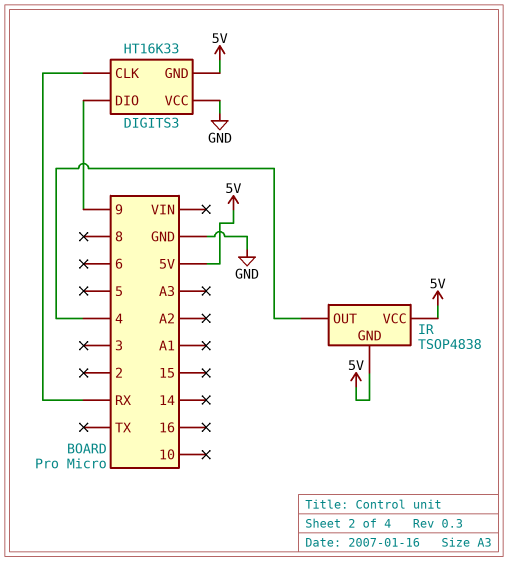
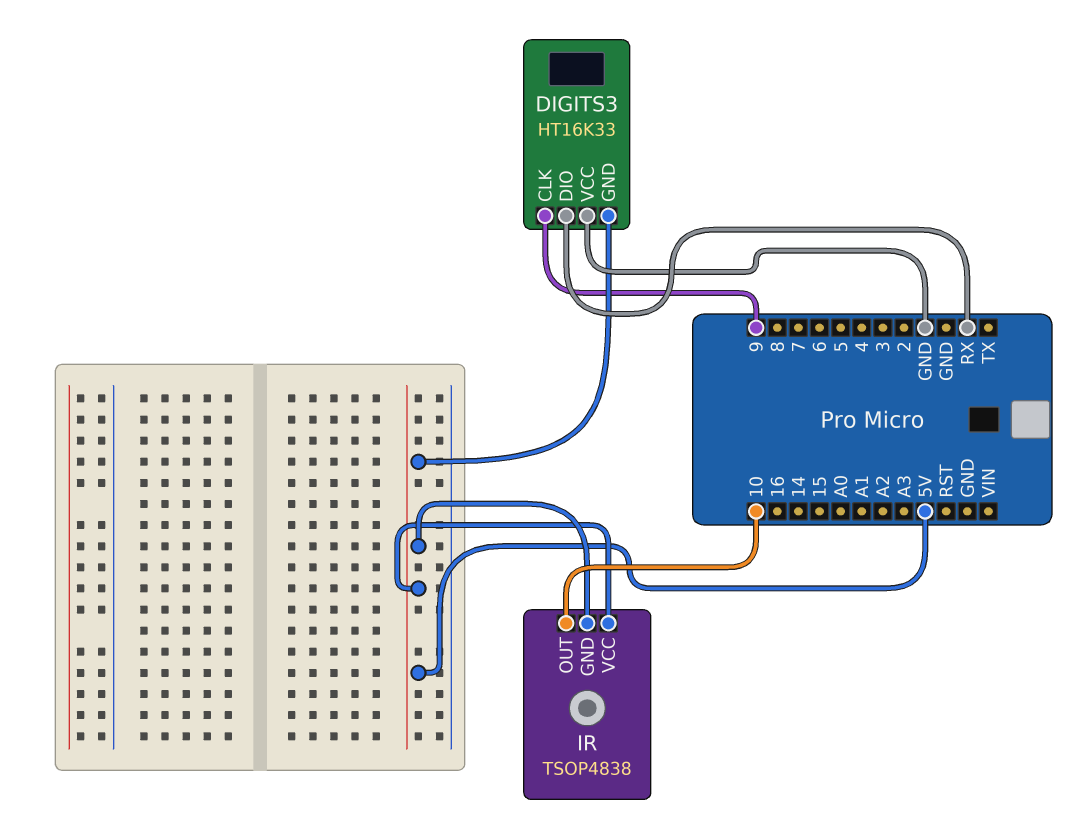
DIGITS3 pin CLK: RX -> 9
DIGITS3 pin DIO: 9 -> RX
IR pin OUT: 4 -> 10

